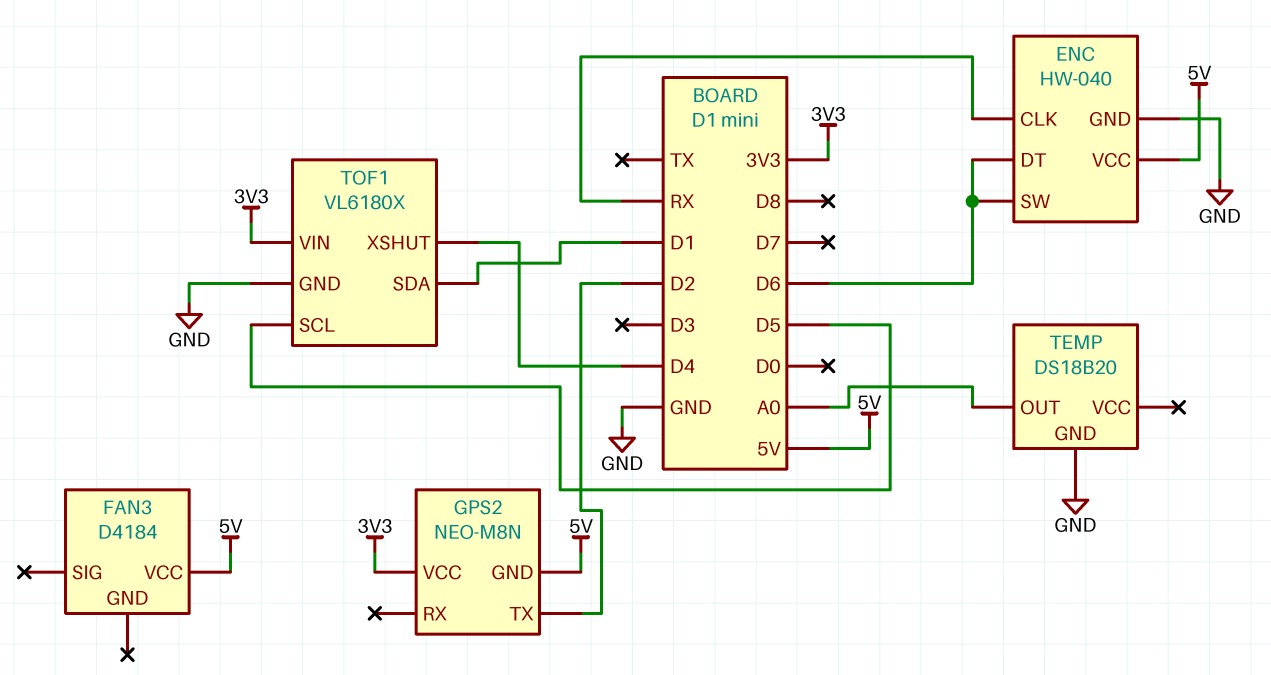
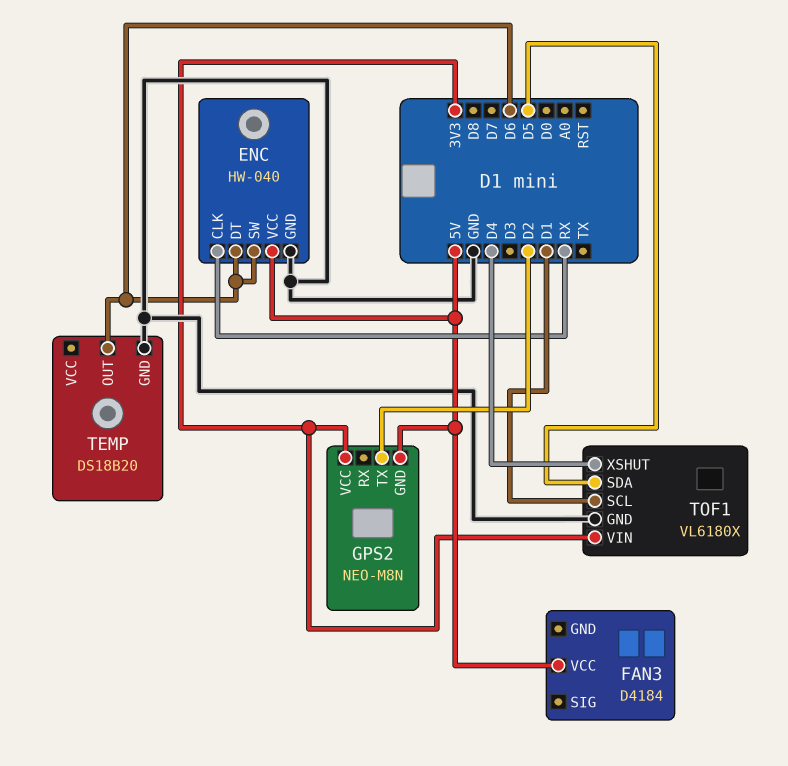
TEMP pin OUT: A0 -> D6
TOF1 pin SCL: D5 -> D1
TOF1 pin SDA: D1 -> D5

